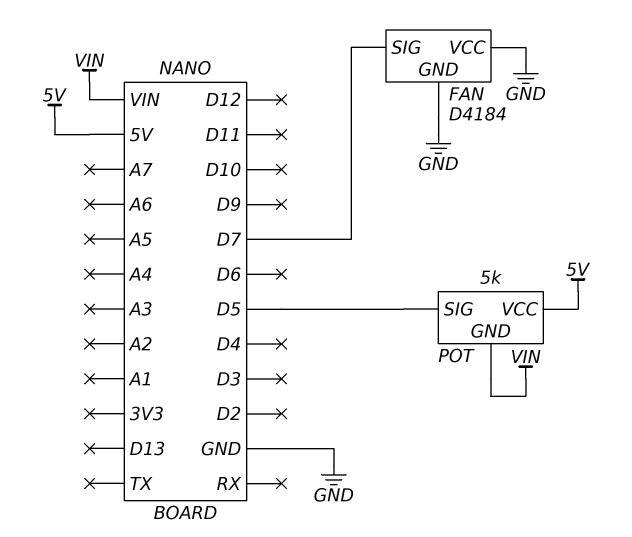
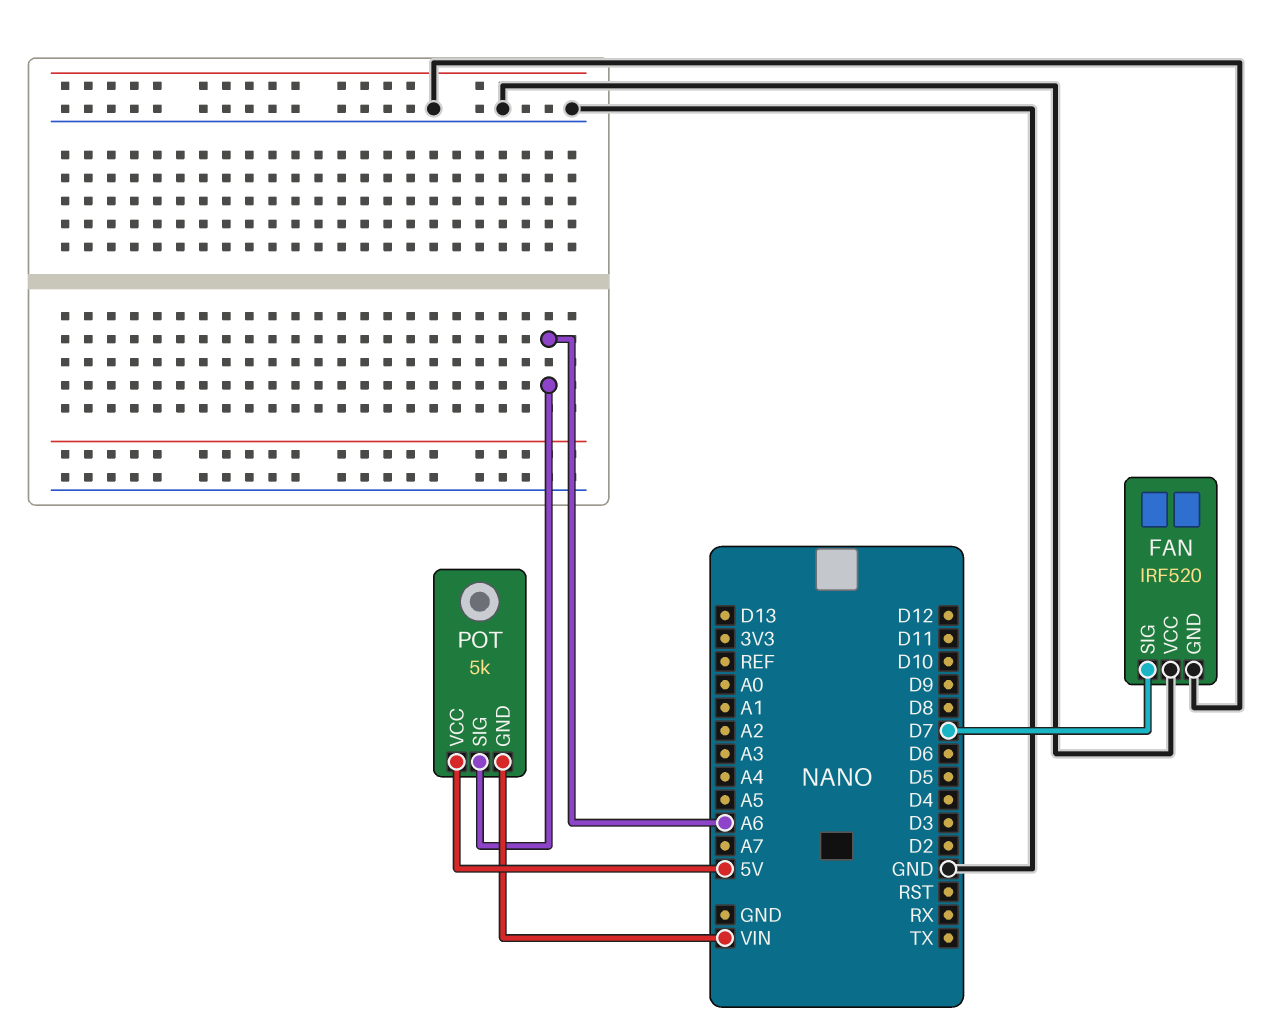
FAN: D4184 -> IRF520
POT pin SIG: D5 -> A6

